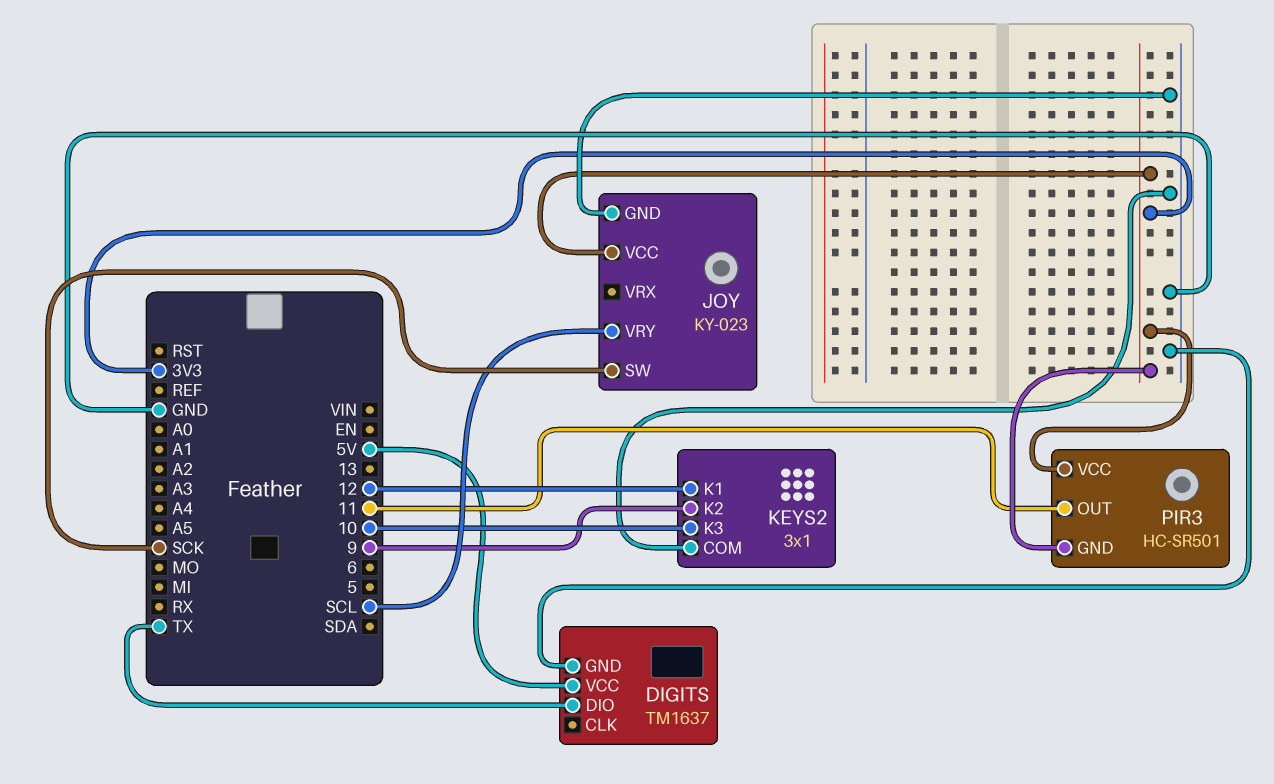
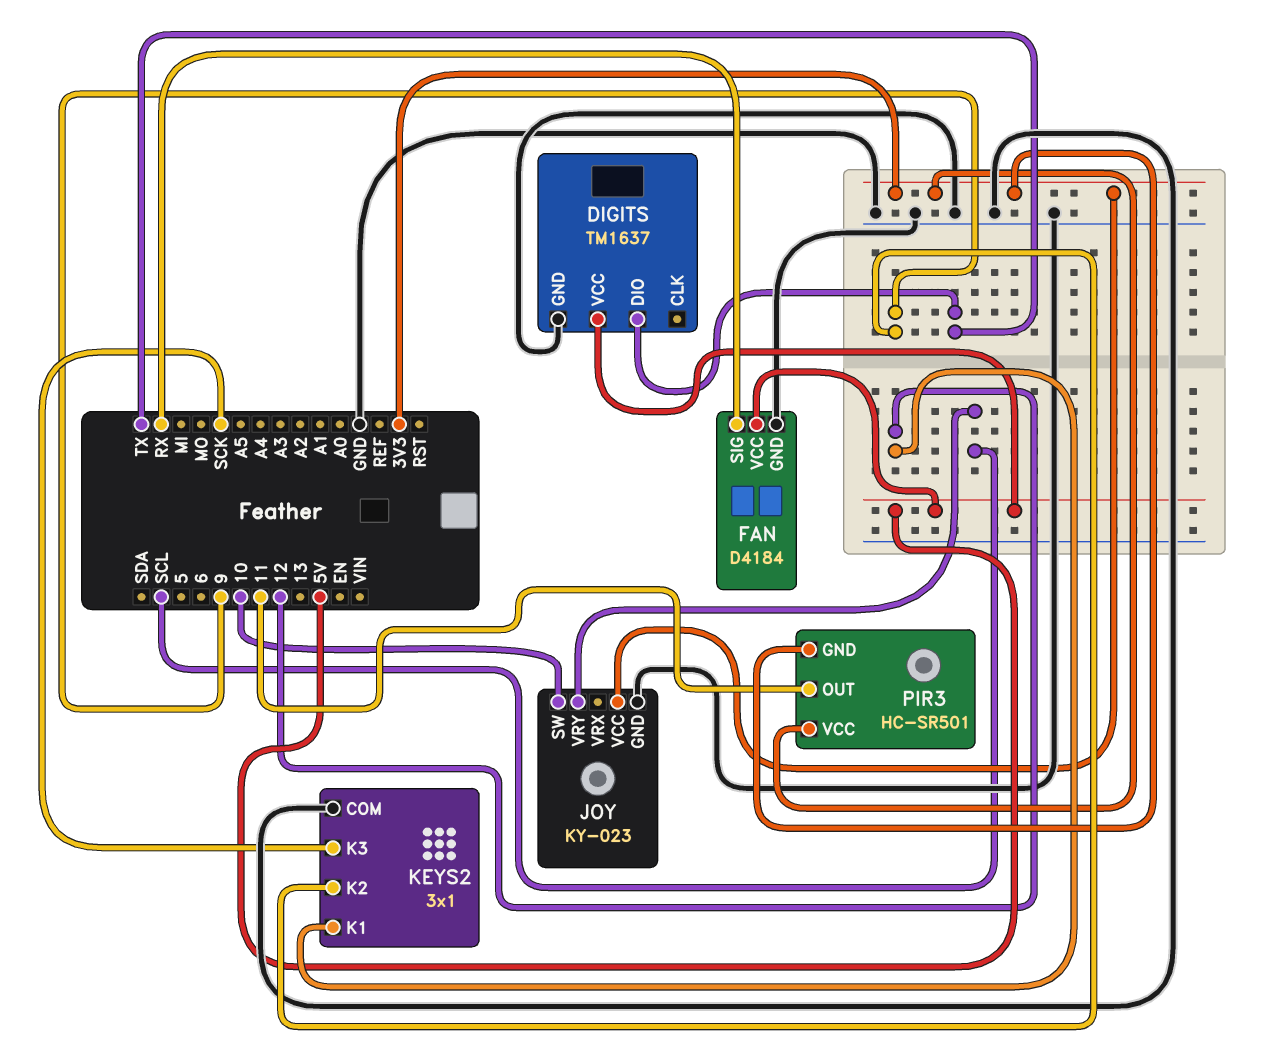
FAN: none -> D4184
FAN pin GND: none -> GND
FAN pin SIG: none -> RX
FAN pin VCC: none -> 5V
JOY pin SW: SCK -> 10
KEYS2 pin K3: 10 -> SCK

